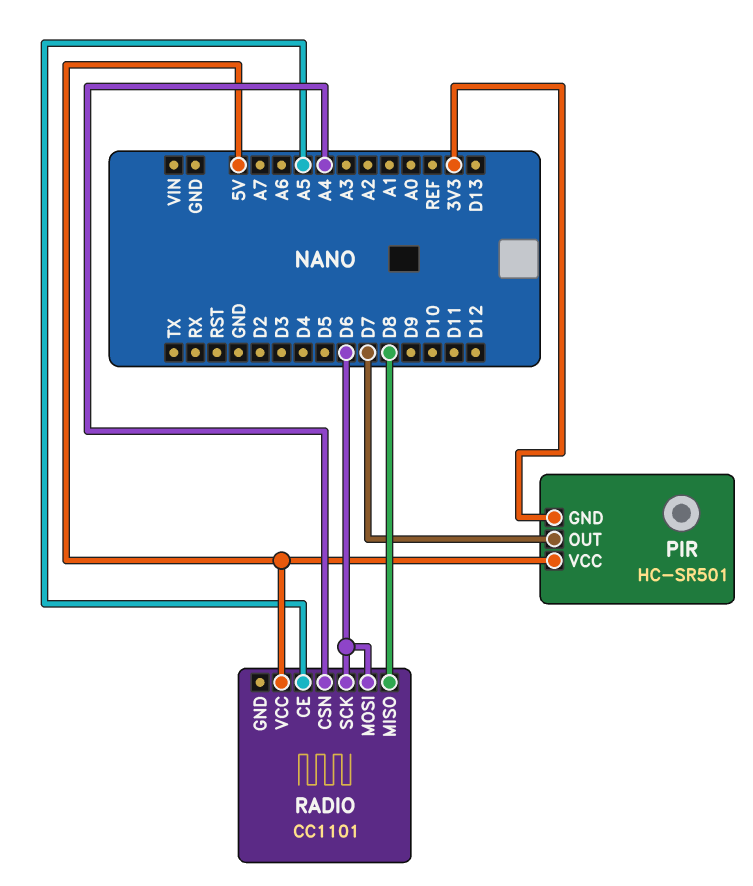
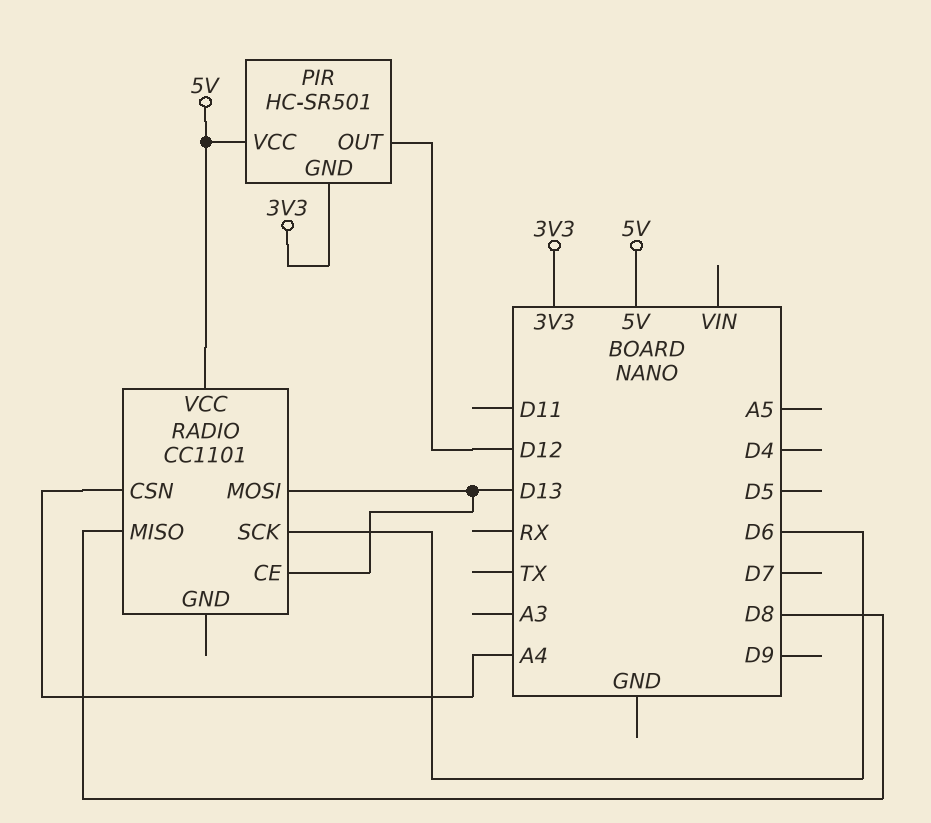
PIR pin OUT: D7 -> D12
RADIO pin CE: A5 -> D13
RADIO pin MOSI: D6 -> D13

